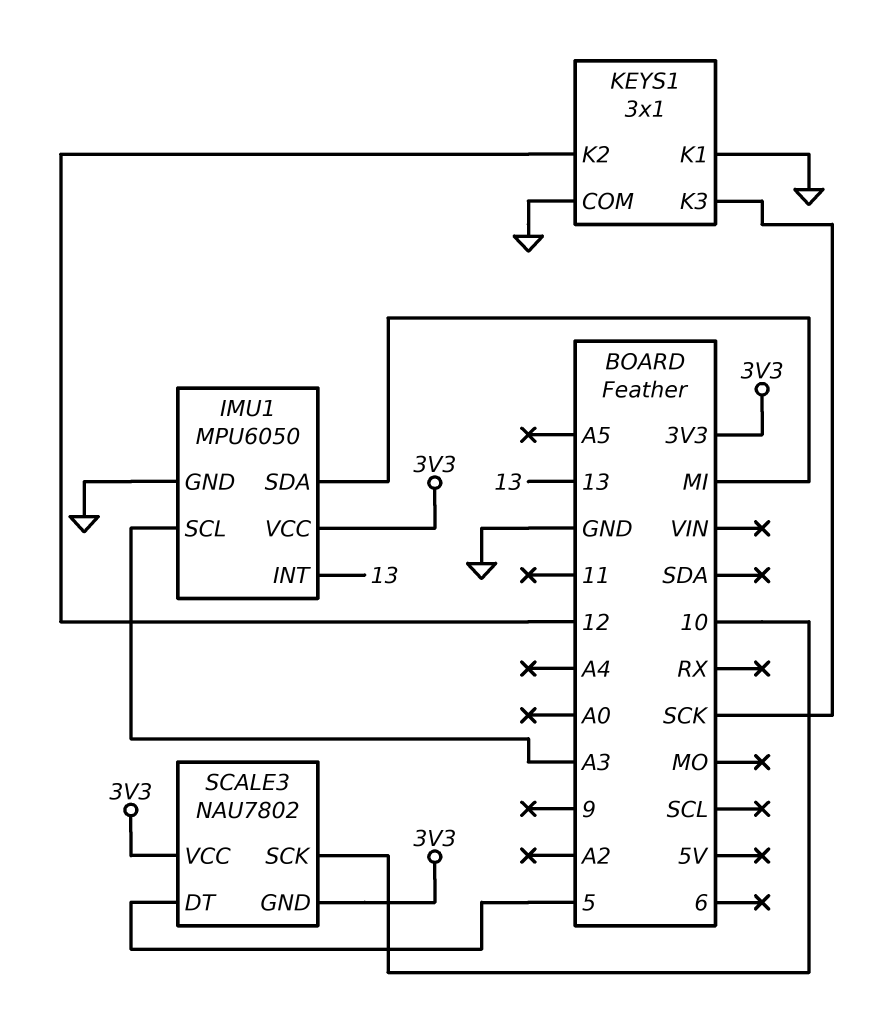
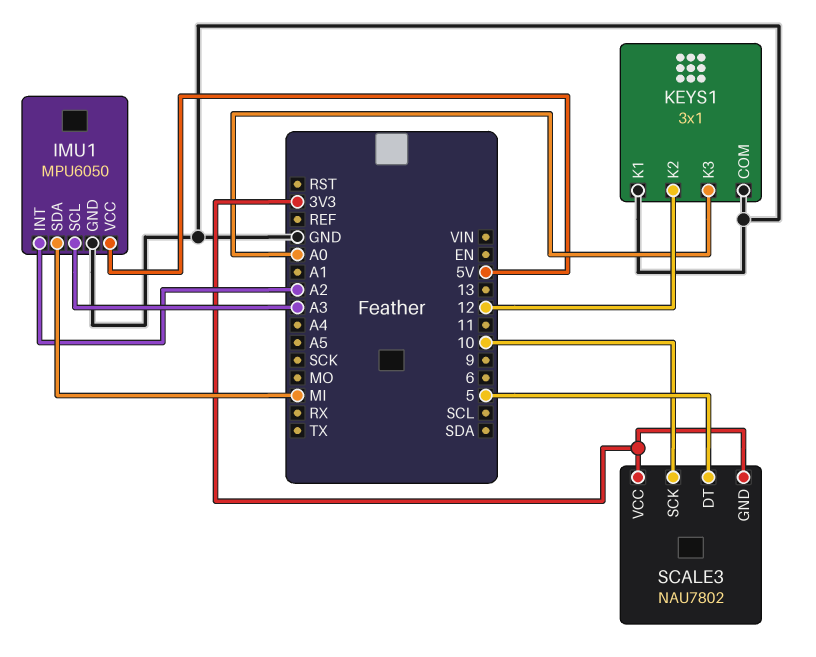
IMU1 pin INT: 13 -> A2
IMU1 pin VCC: 3V3 -> 5V
KEYS1 pin K3: SCK -> A0

